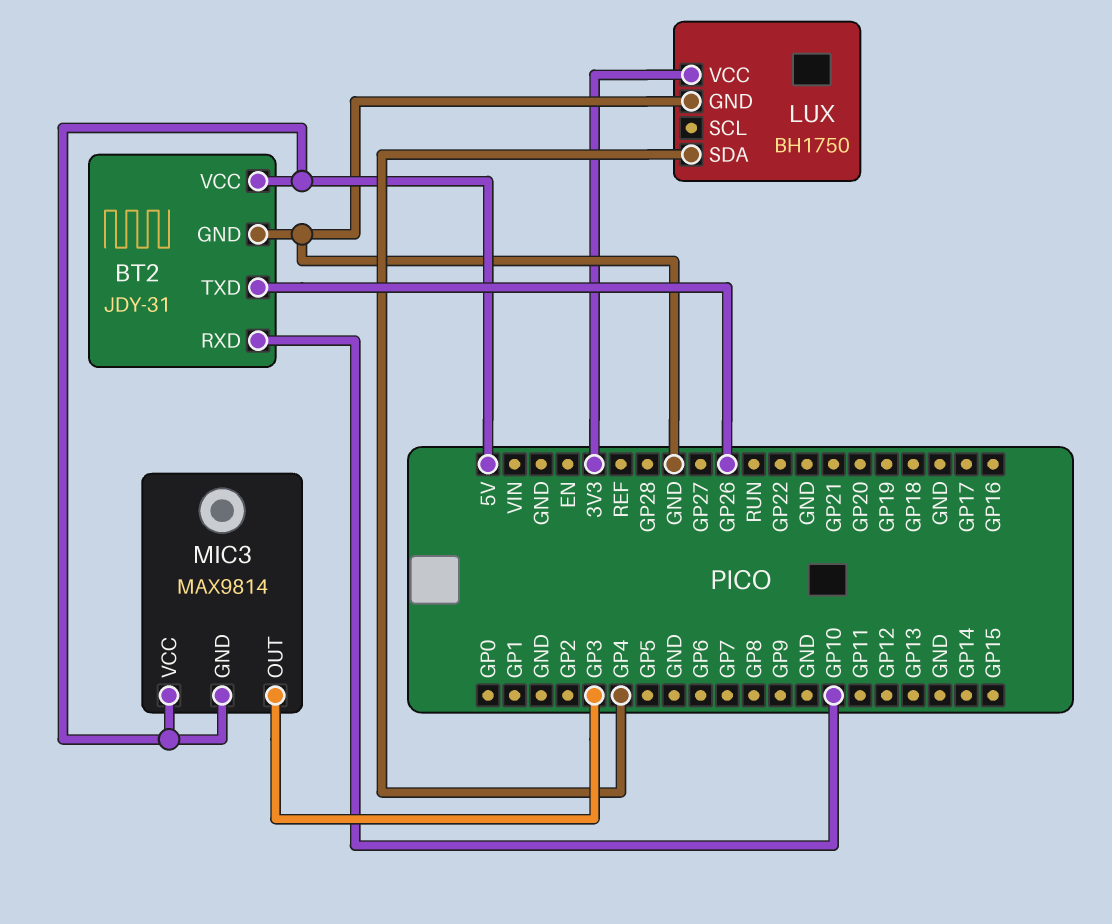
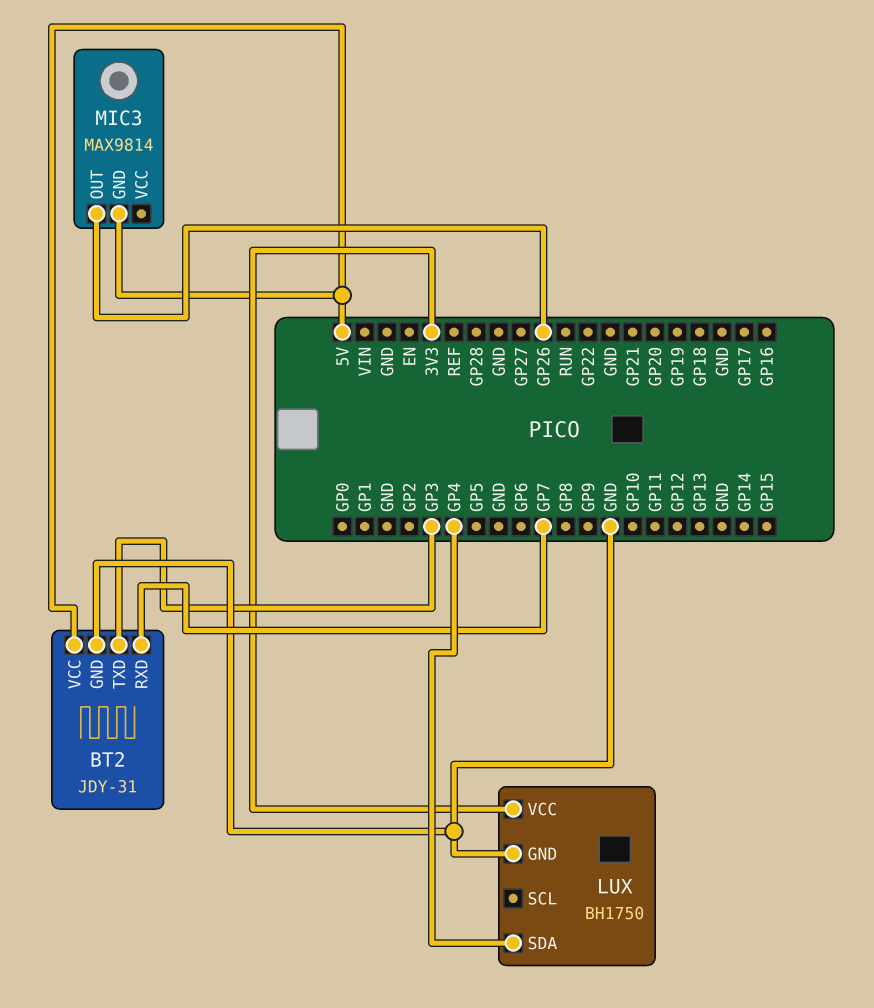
BT2 pin RXD: GP10 -> GP7
BT2 pin TXD: GP26 -> GP3
MIC3 pin OUT: GP3 -> GP26
MIC3 pin VCC: 5V -> none

